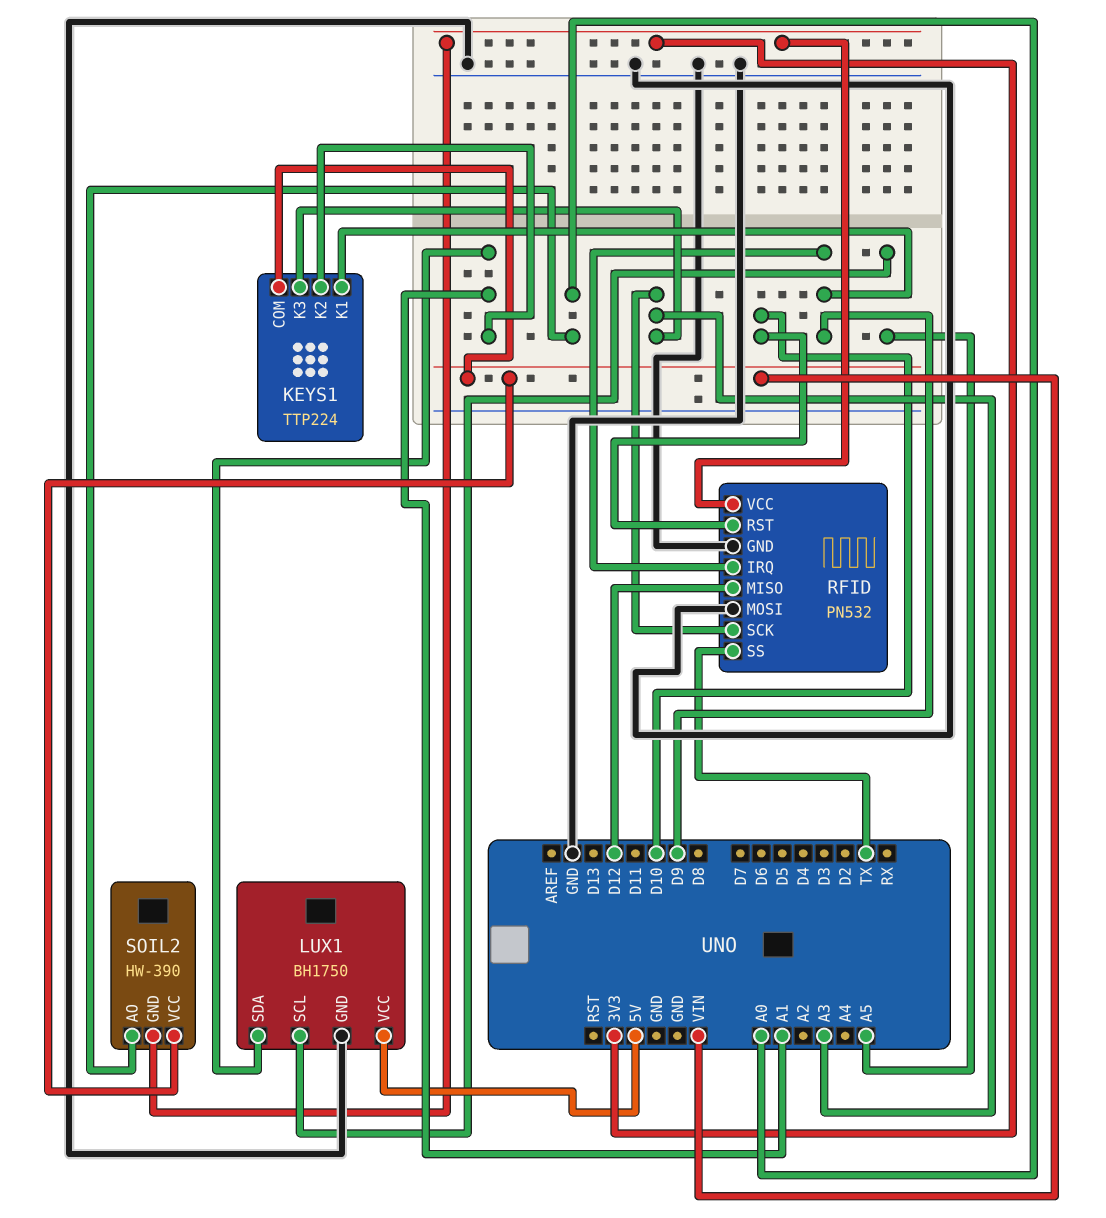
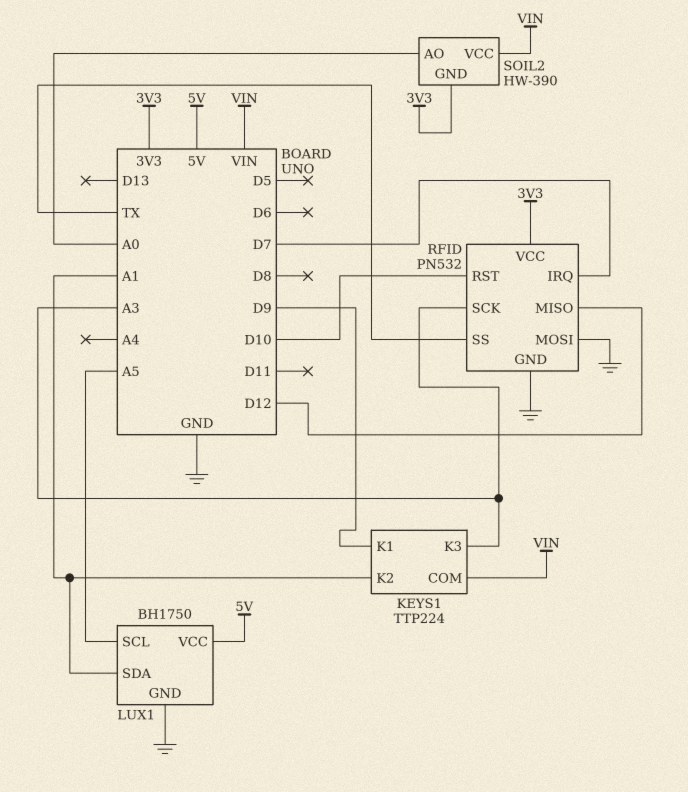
RFID pin IRQ: D9 -> D7

